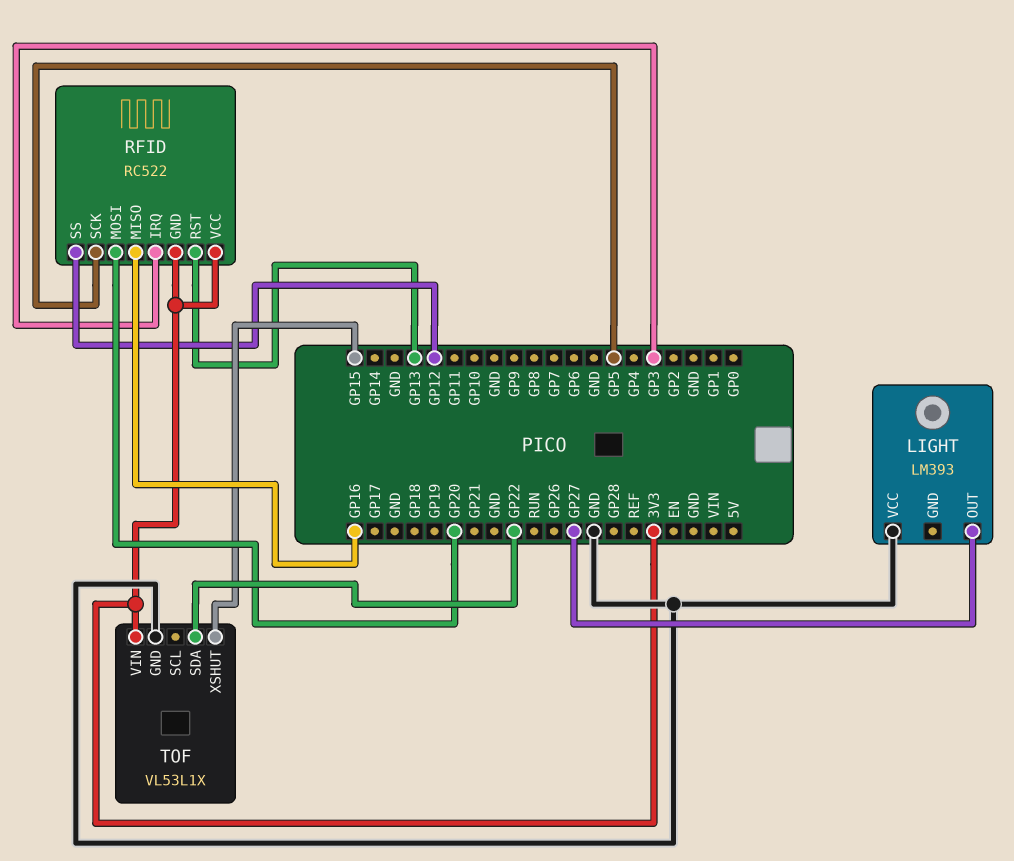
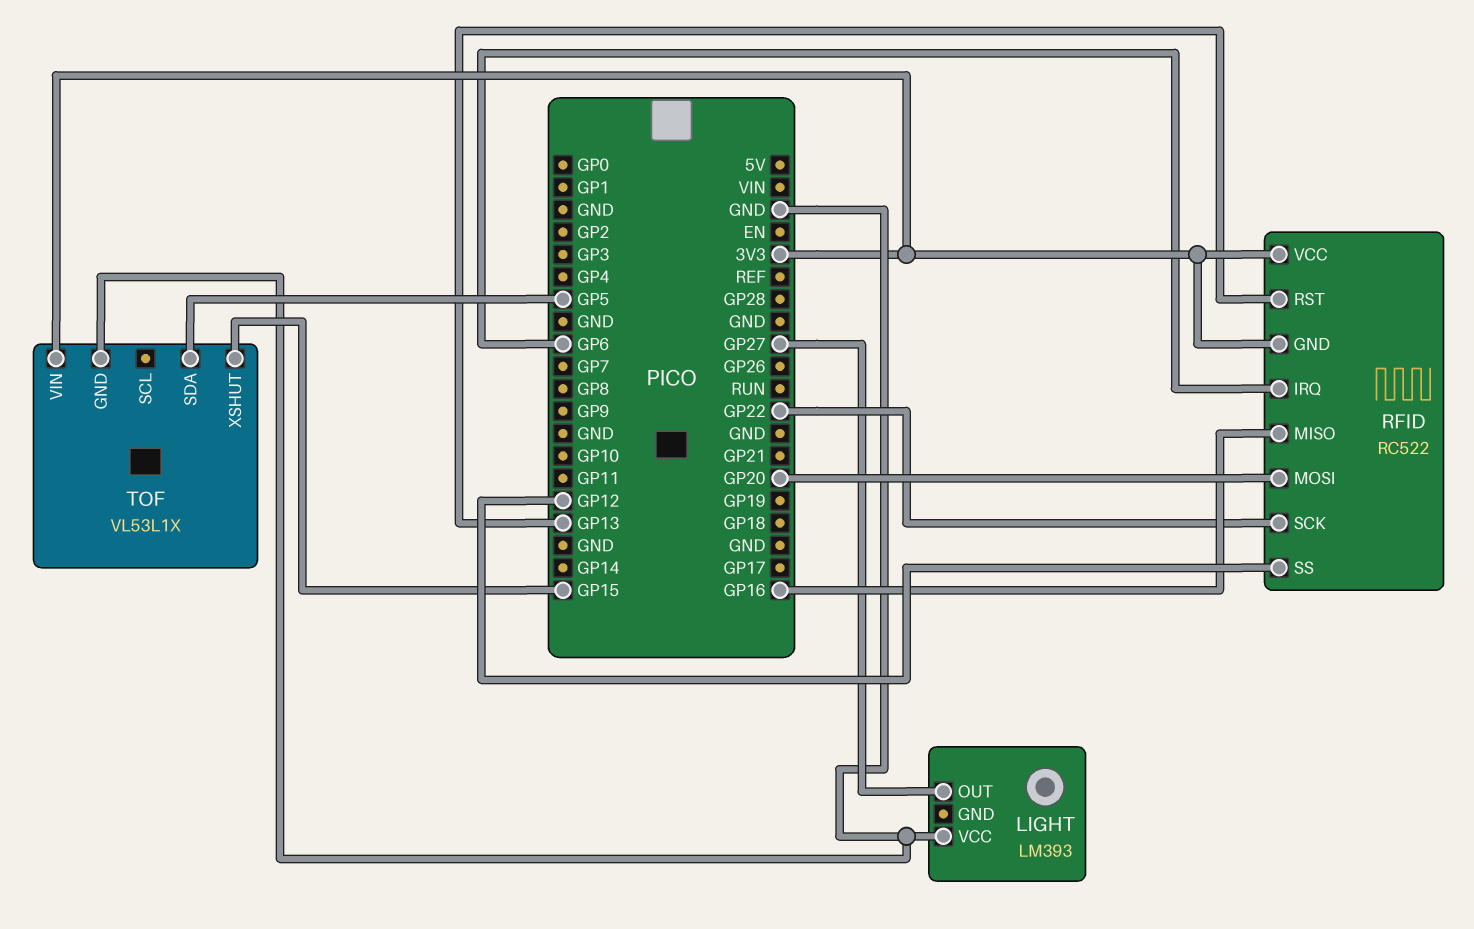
RFID pin IRQ: GP3 -> GP6
RFID pin SCK: GP5 -> GP22
TOF pin SDA: GP22 -> GP5

